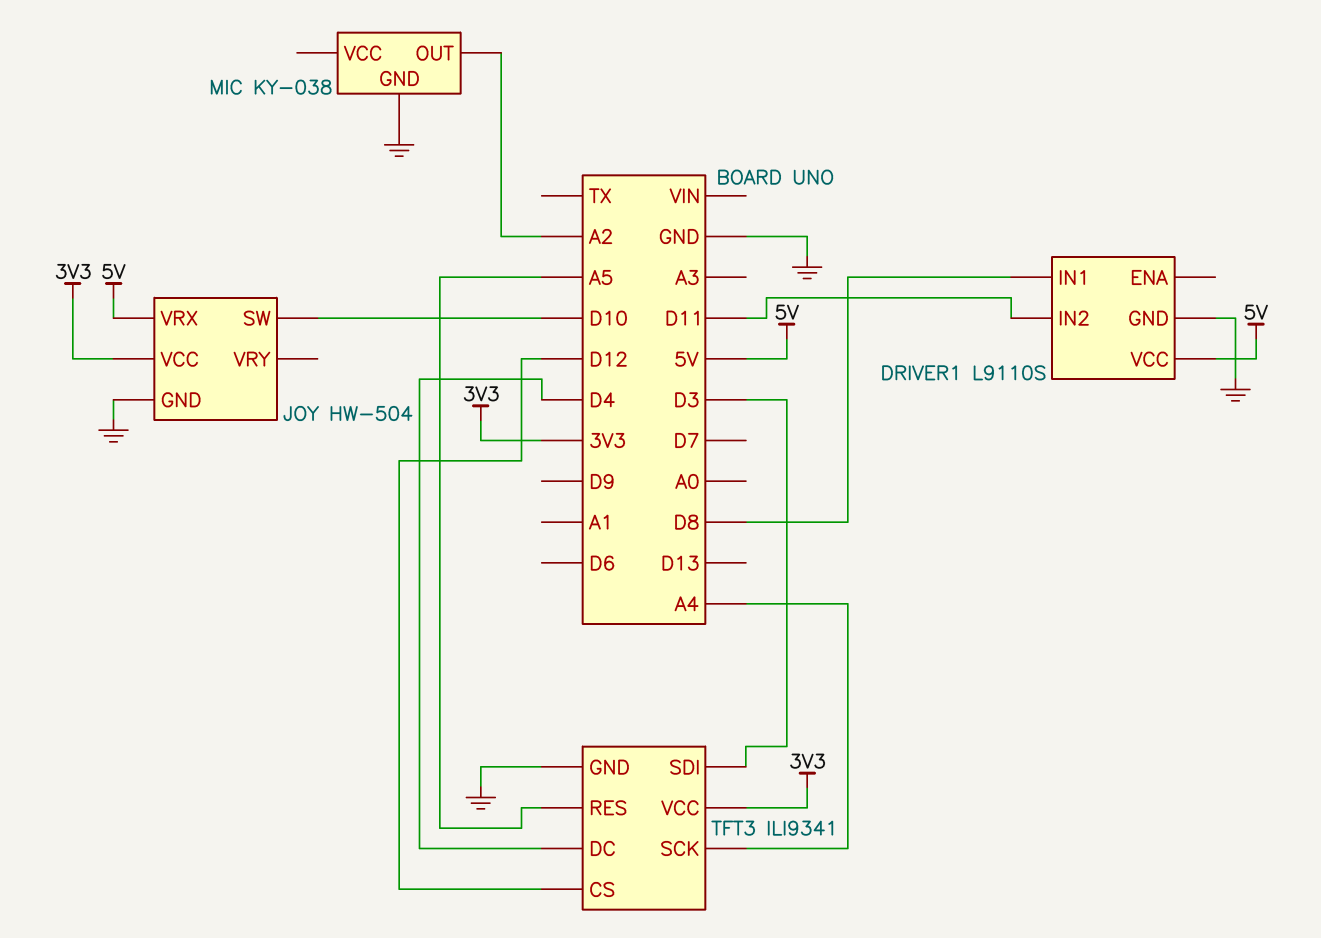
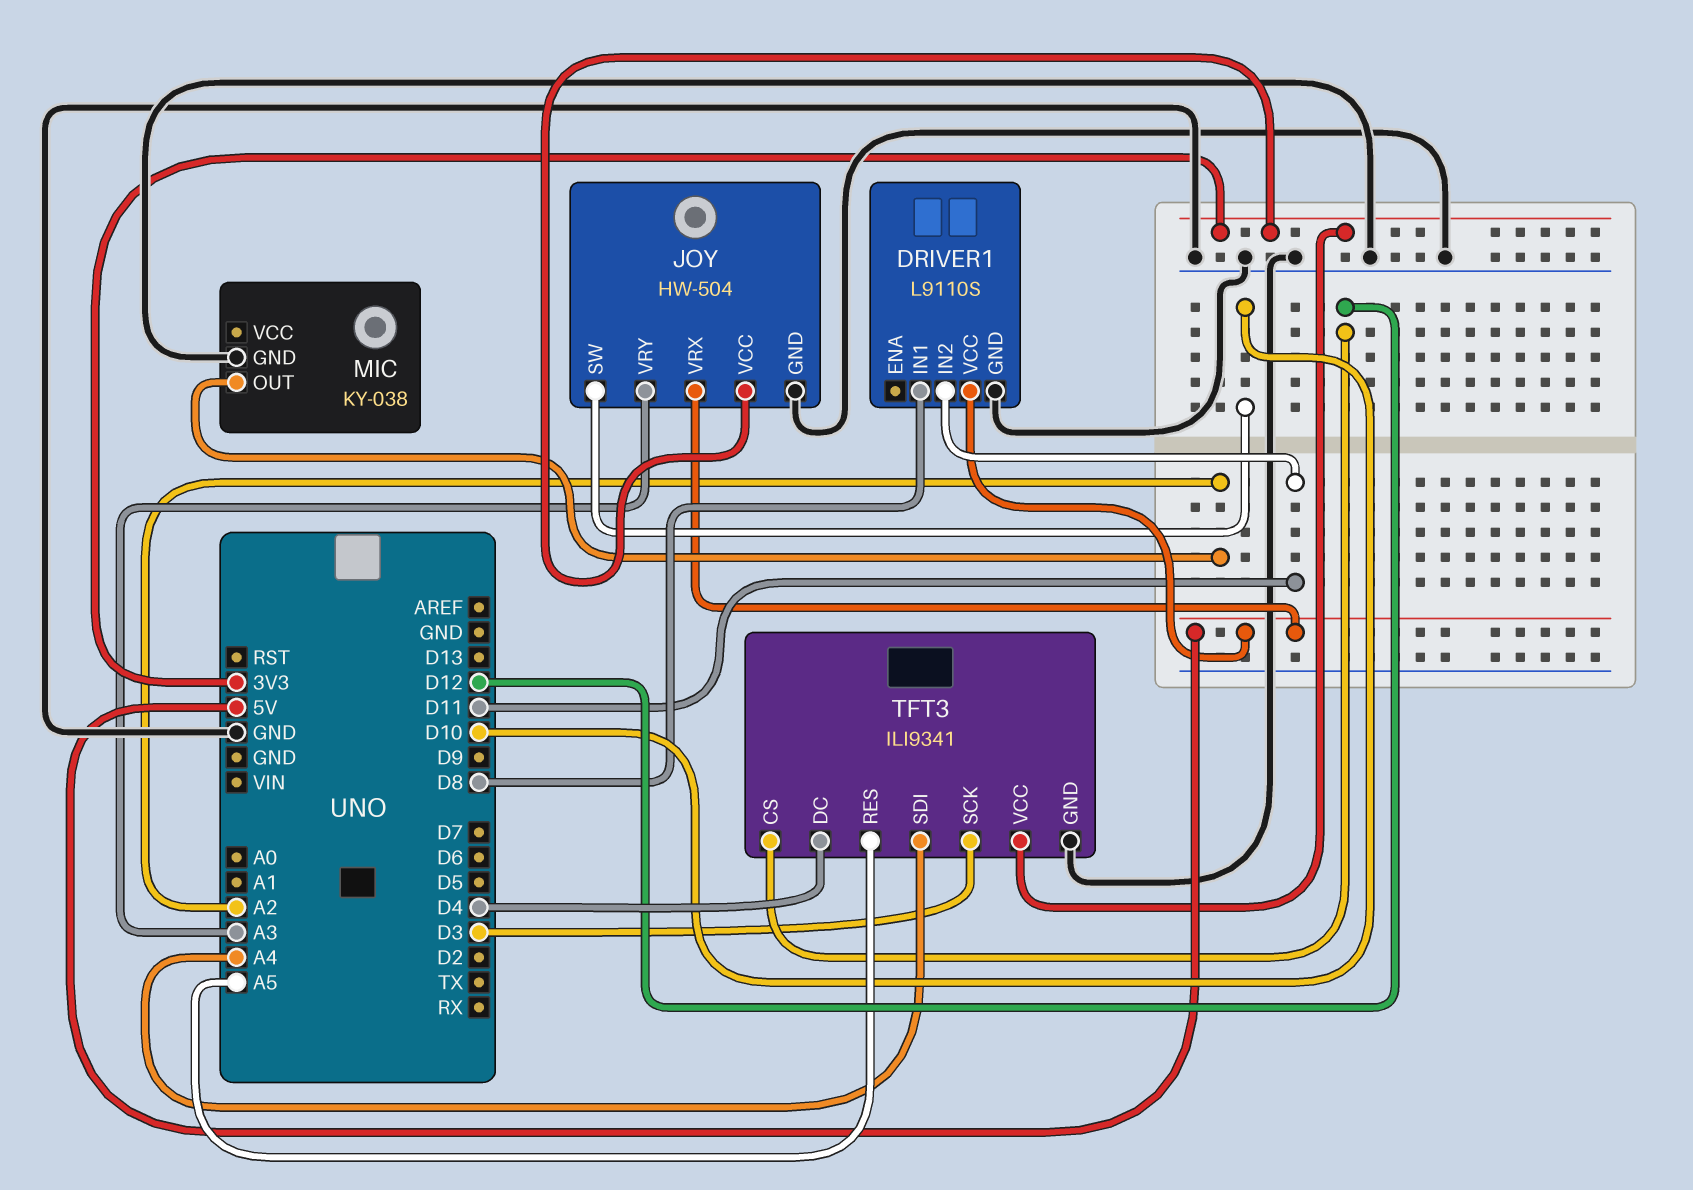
JOY pin VRY: none -> A3
TFT3 pin SCK: A4 -> D3
TFT3 pin SDI: D3 -> A4

